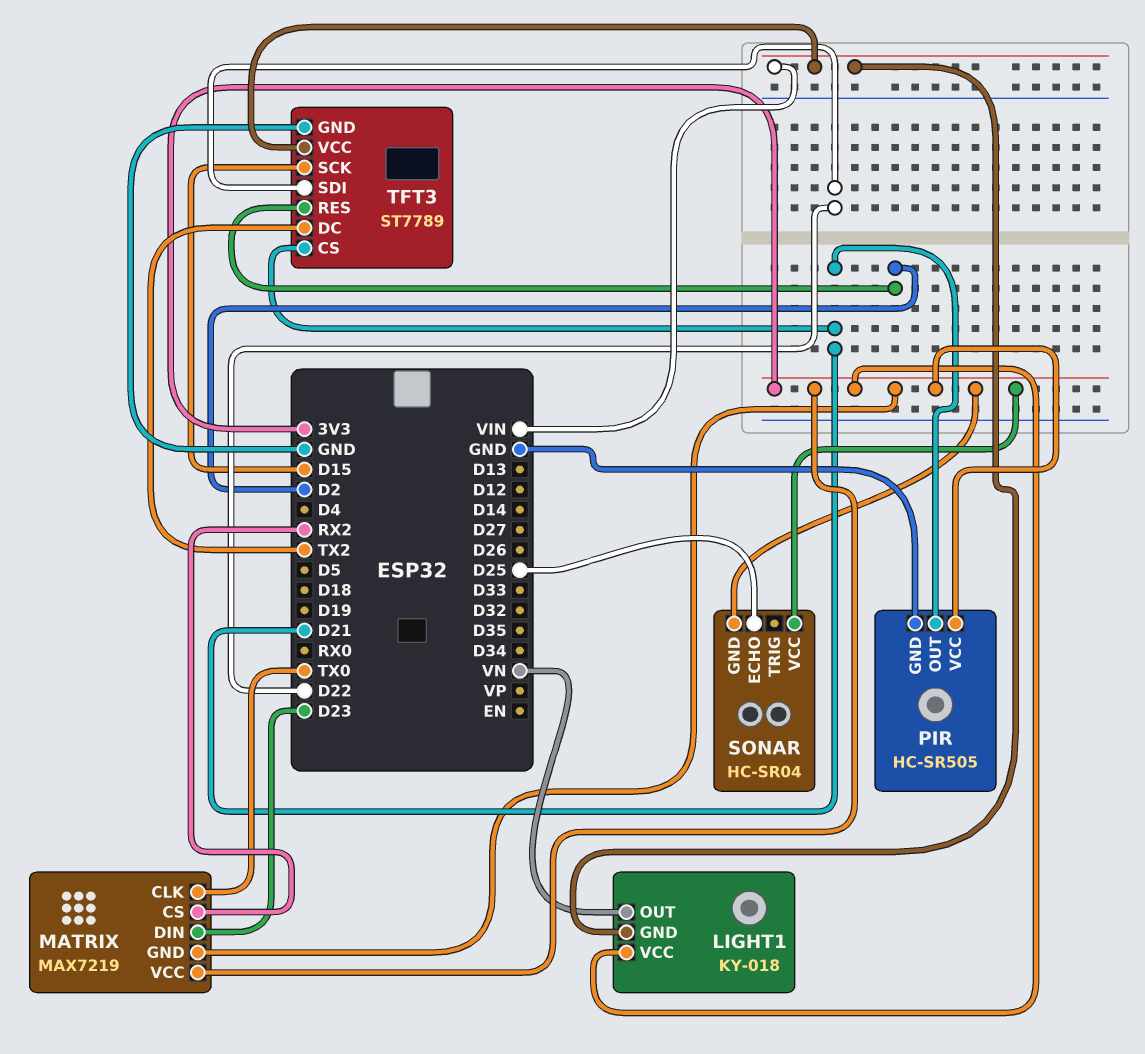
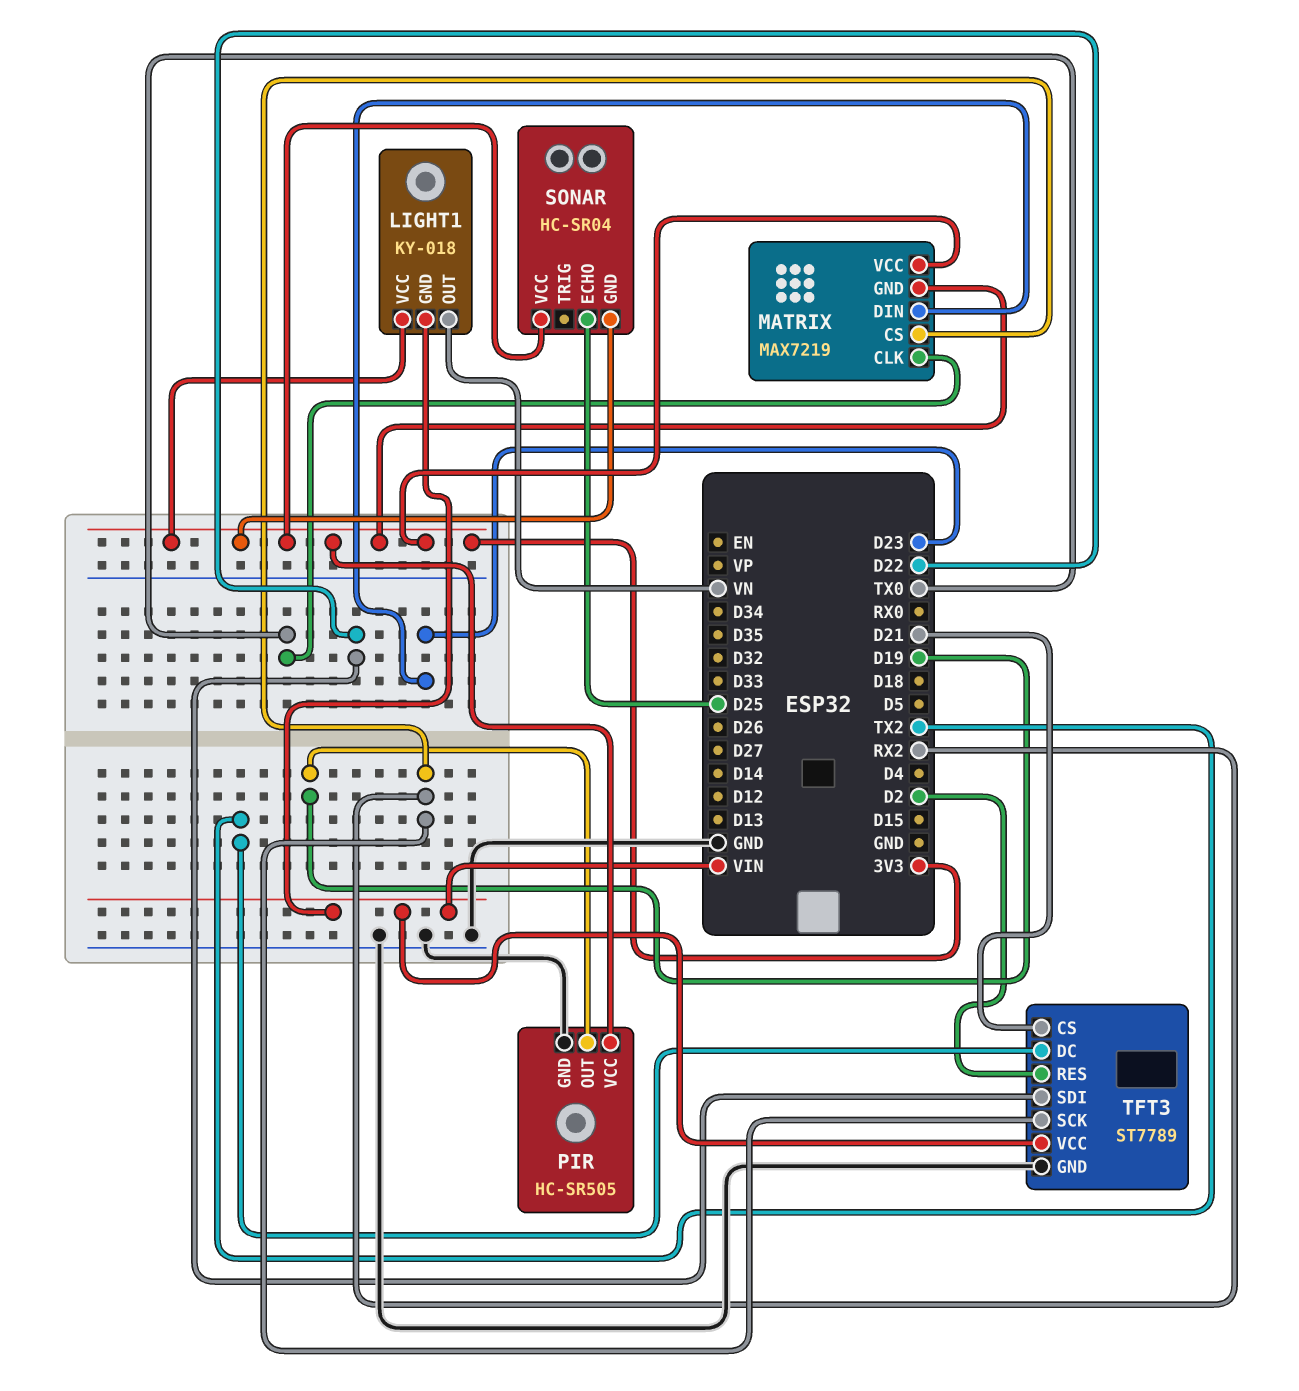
PIR pin OUT: D21 -> D19
TFT3 pin SCK: D15 -> RX2

